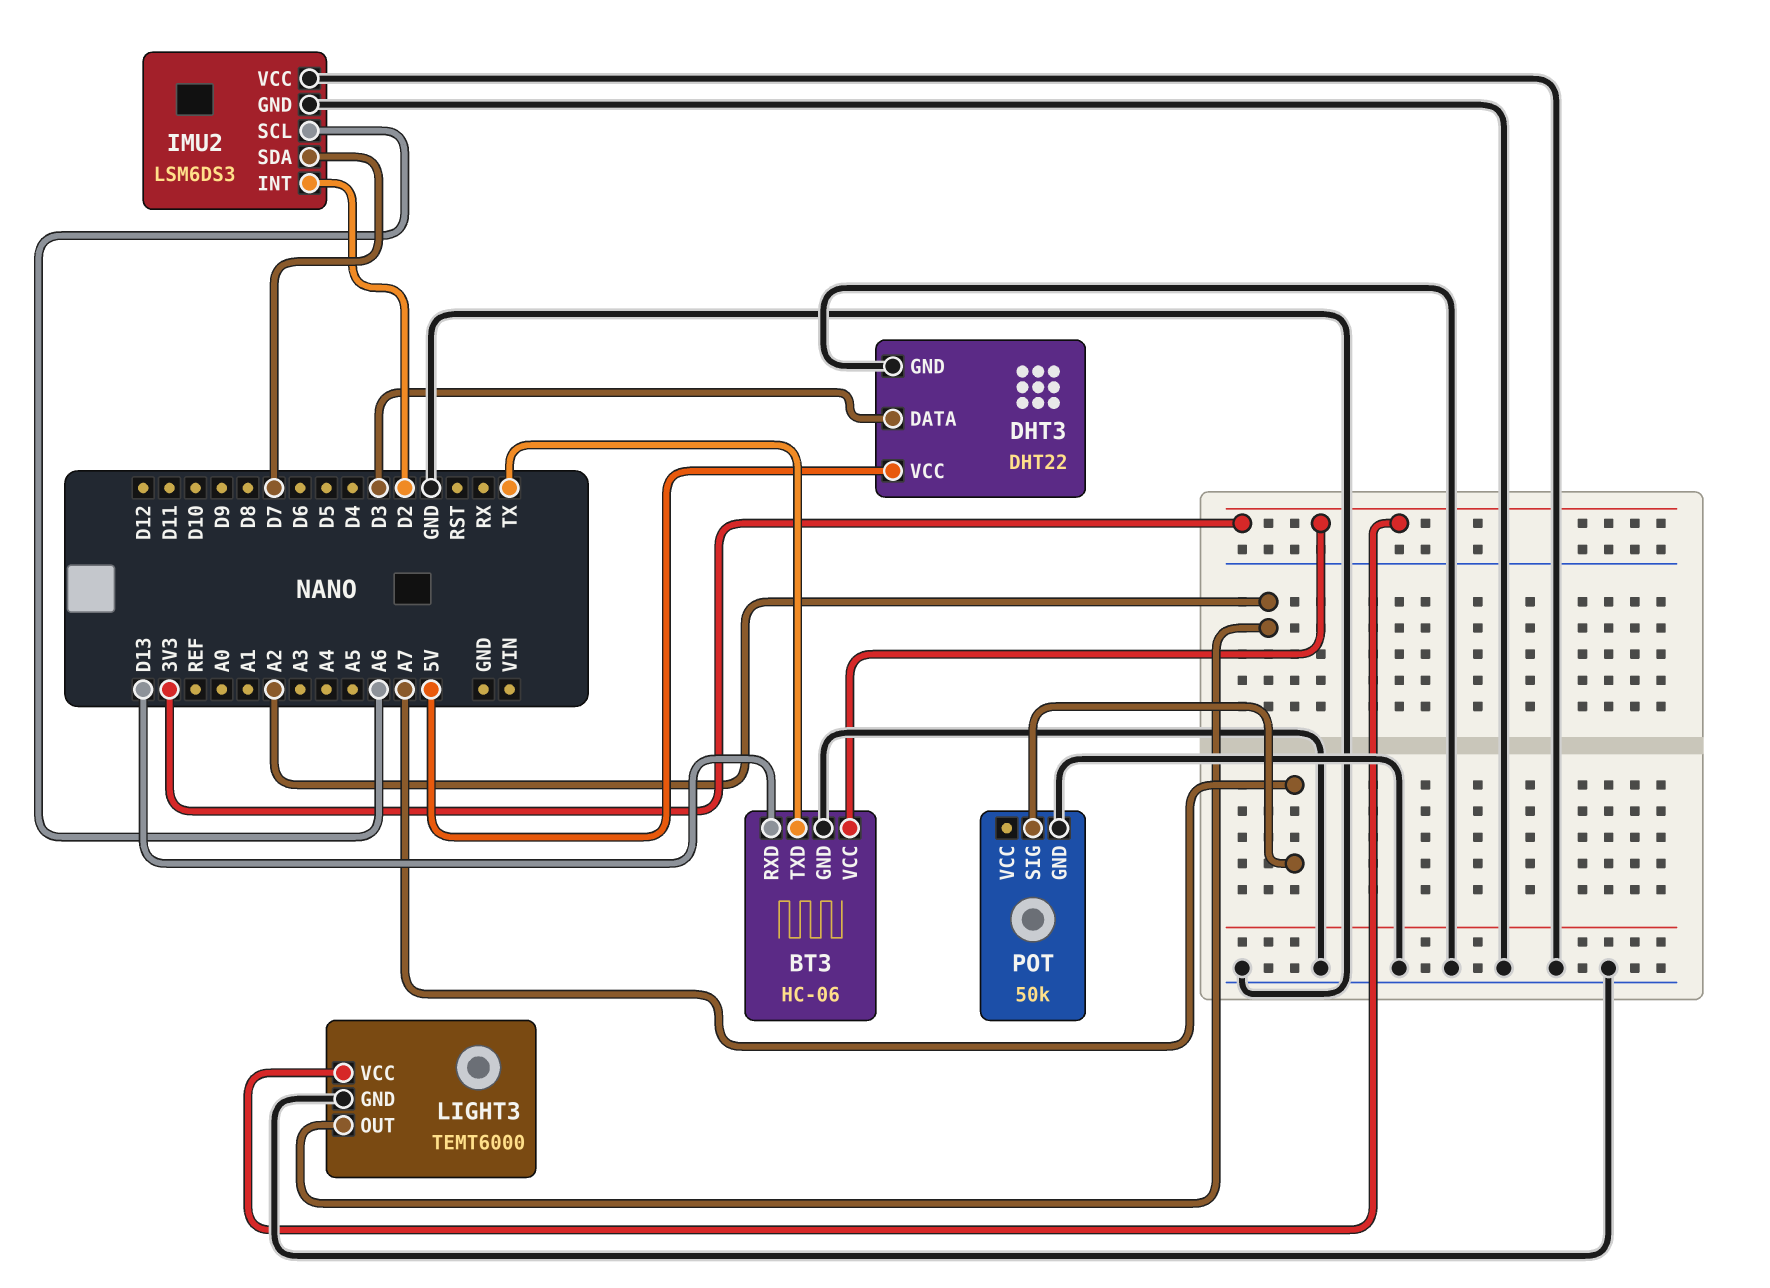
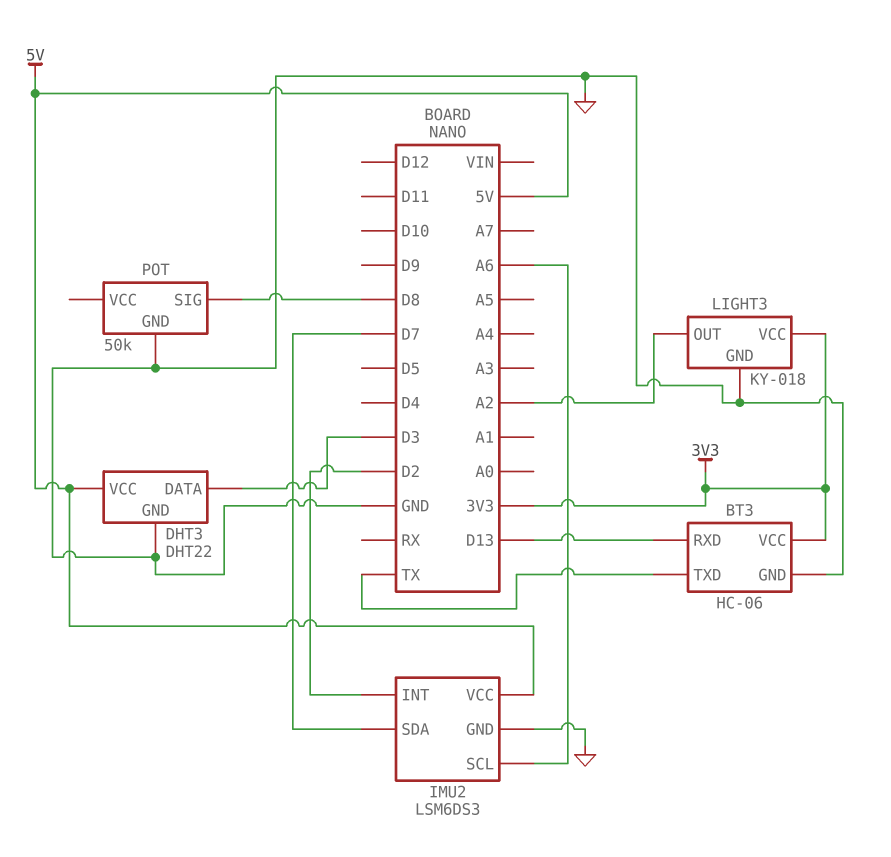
IMU2 pin VCC: GND -> 5V
LIGHT3: TEMT6000 -> KY-018
POT pin SIG: A7 -> D8

